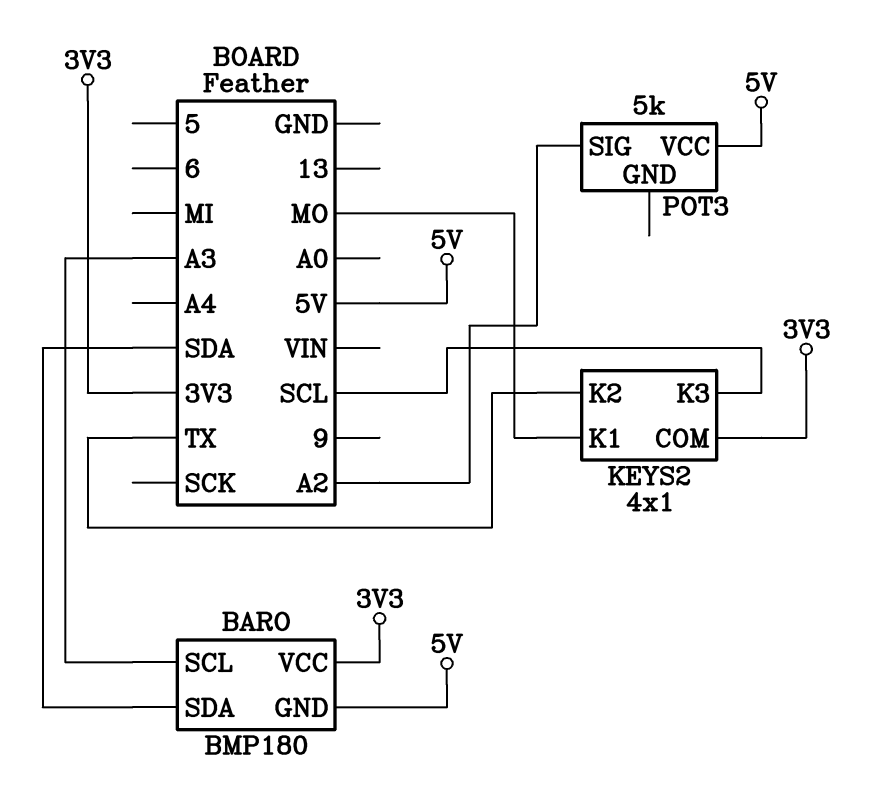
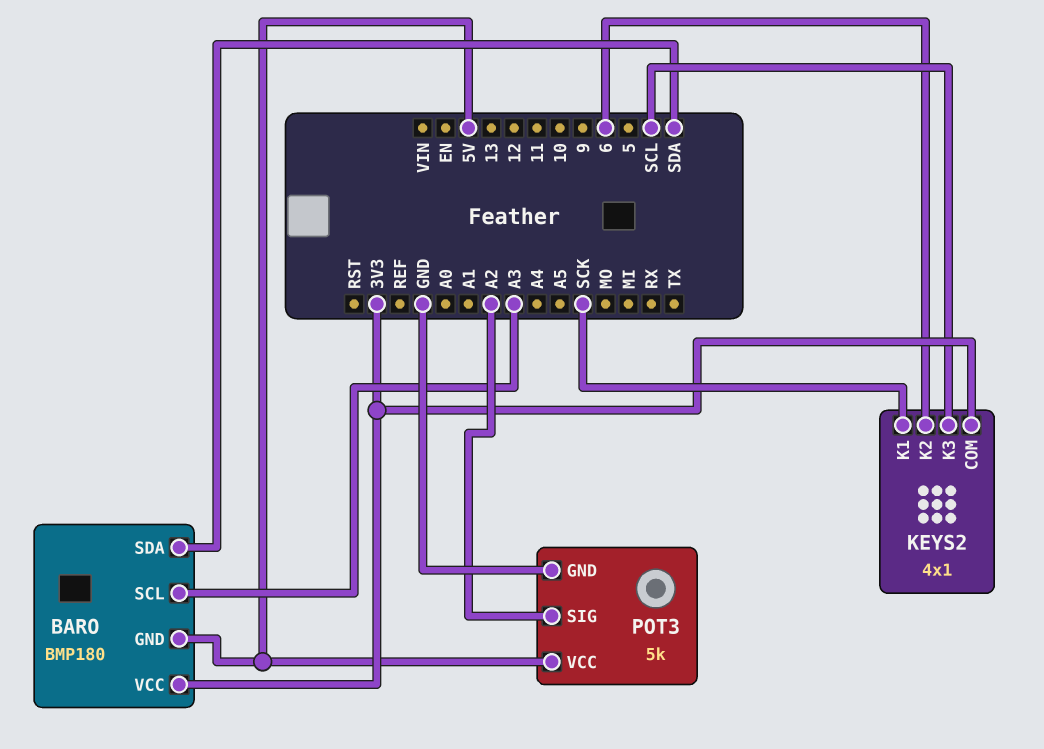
KEYS2 pin K1: MO -> SCK
KEYS2 pin K2: TX -> 6
POT3 pin GND: none -> GND

